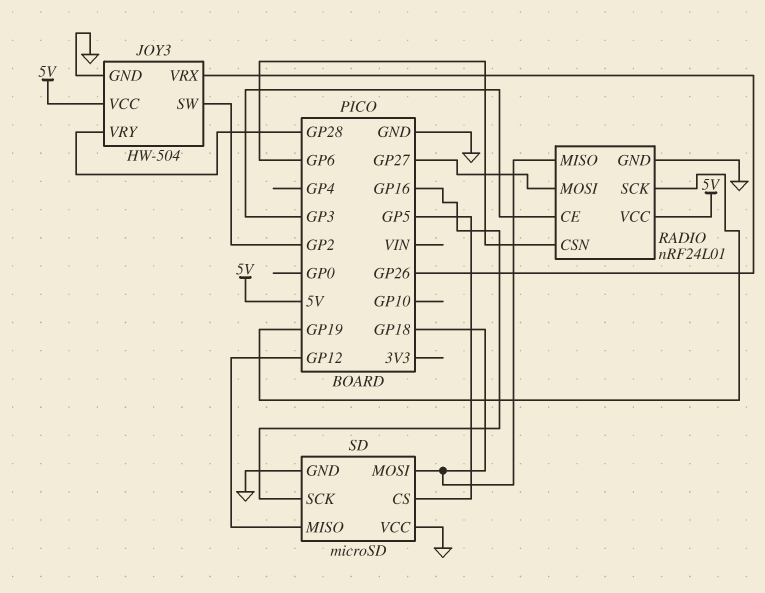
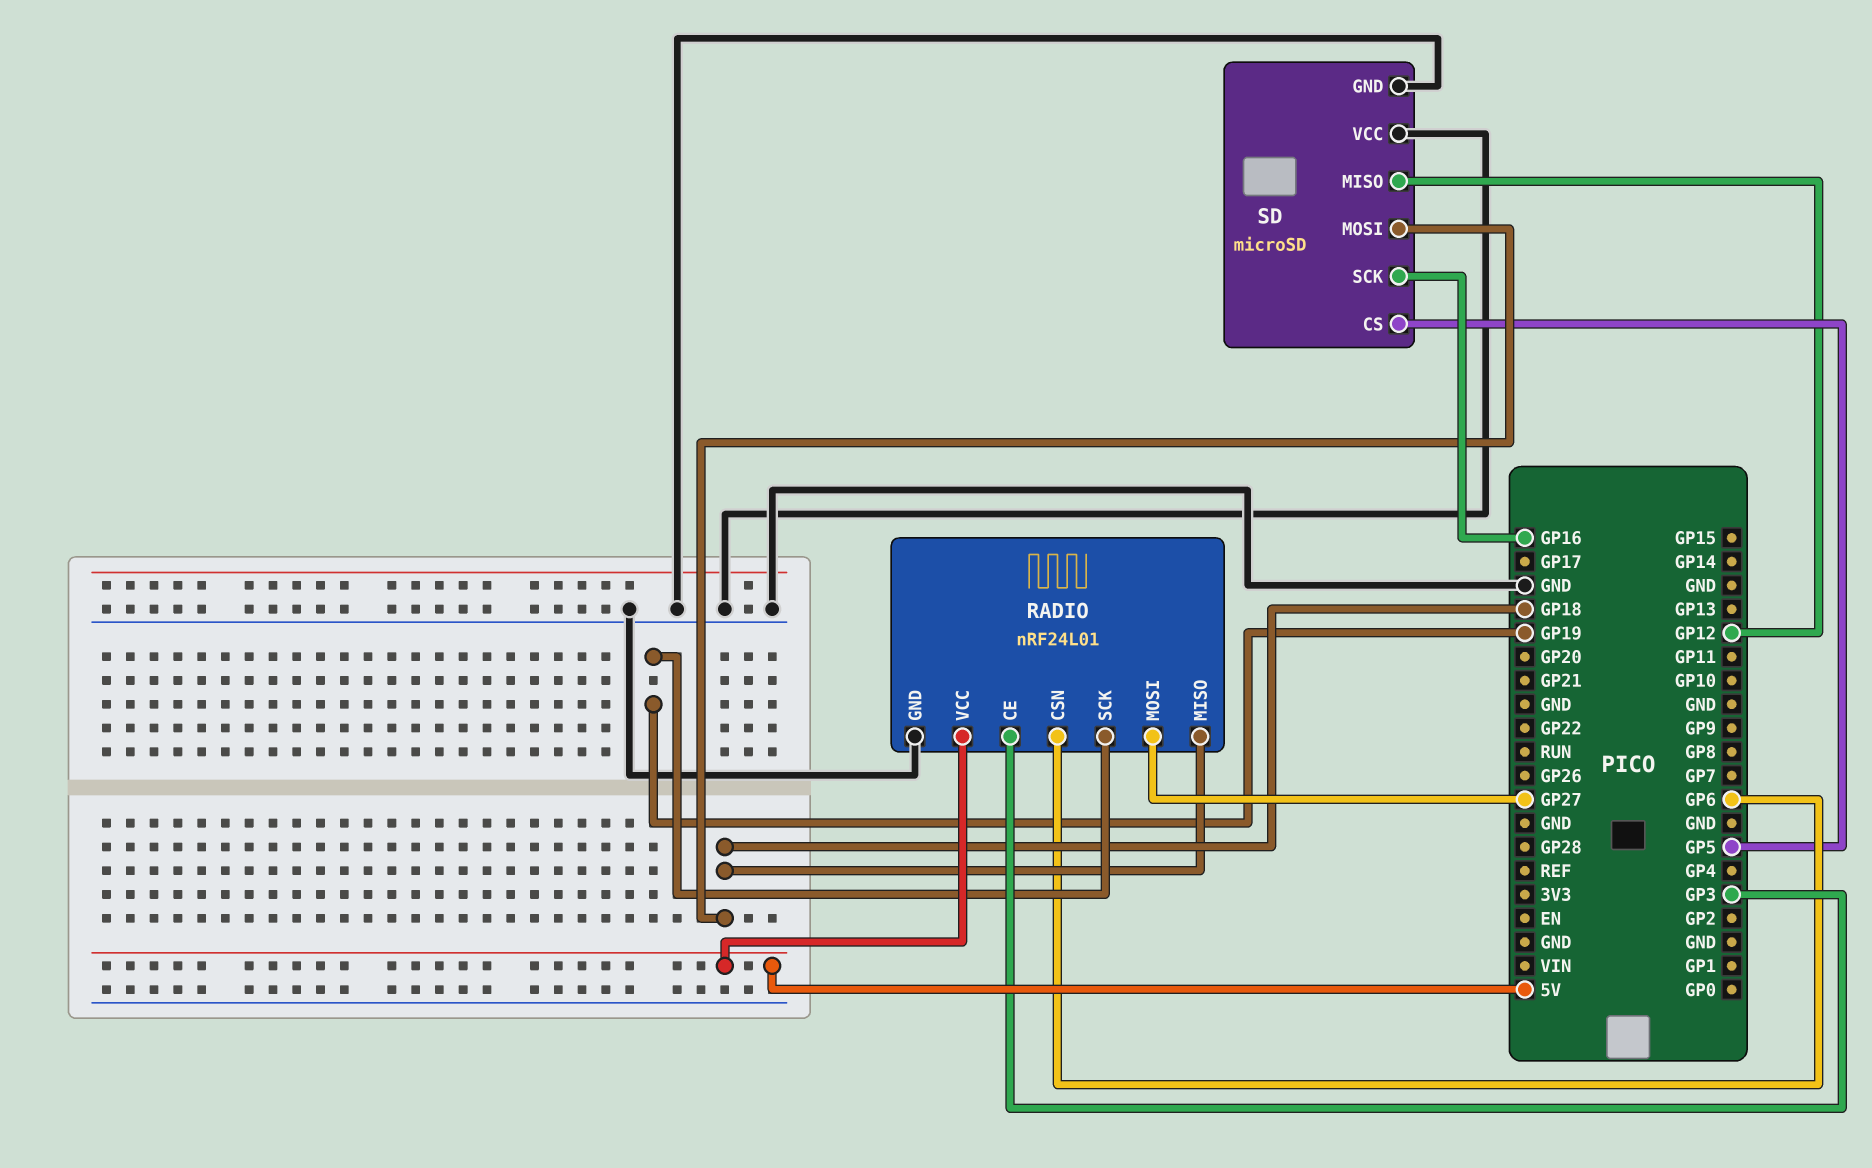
JOY3: HW-504 -> none
JOY3 pin GND: GND -> none
JOY3 pin SW: GP2 -> none
JOY3 pin VCC: 5V -> none
JOY3 pin VRX: GP26 -> none
JOY3 pin VRY: GP28 -> none

